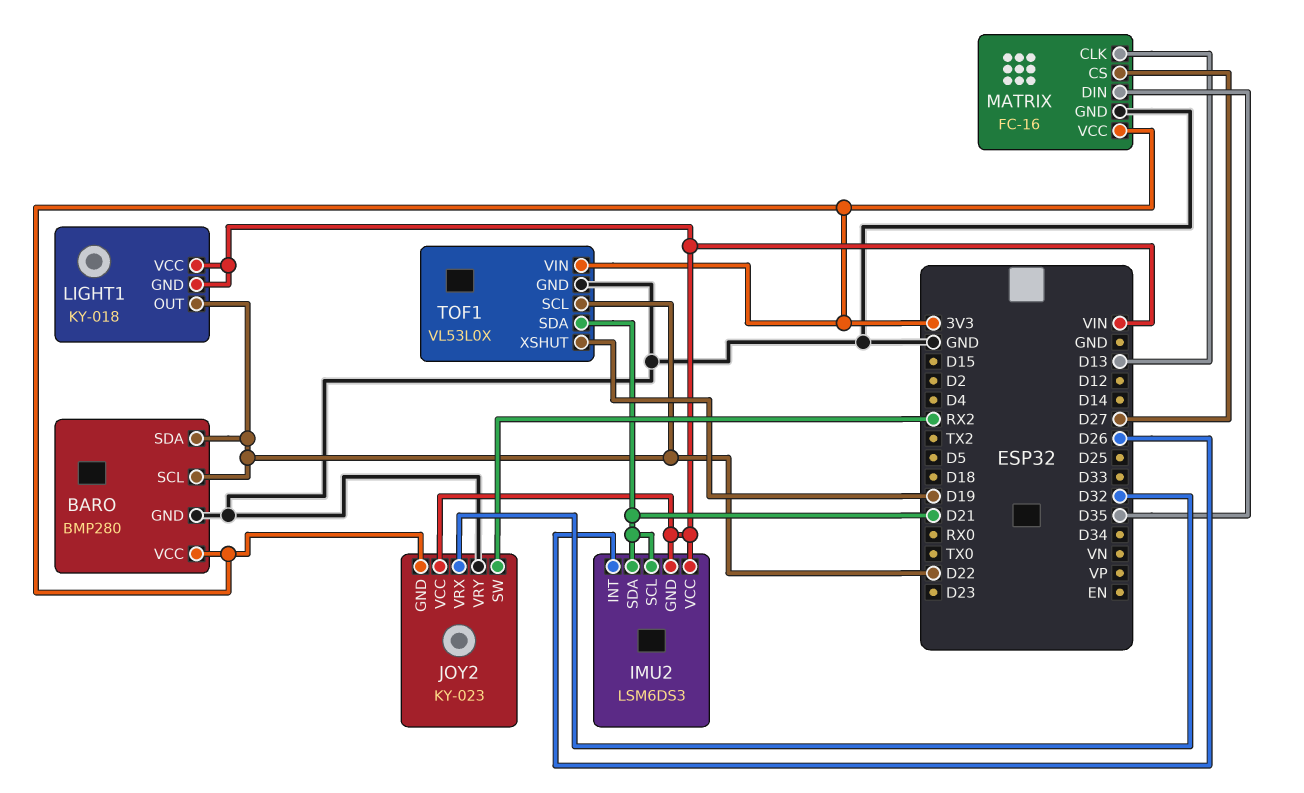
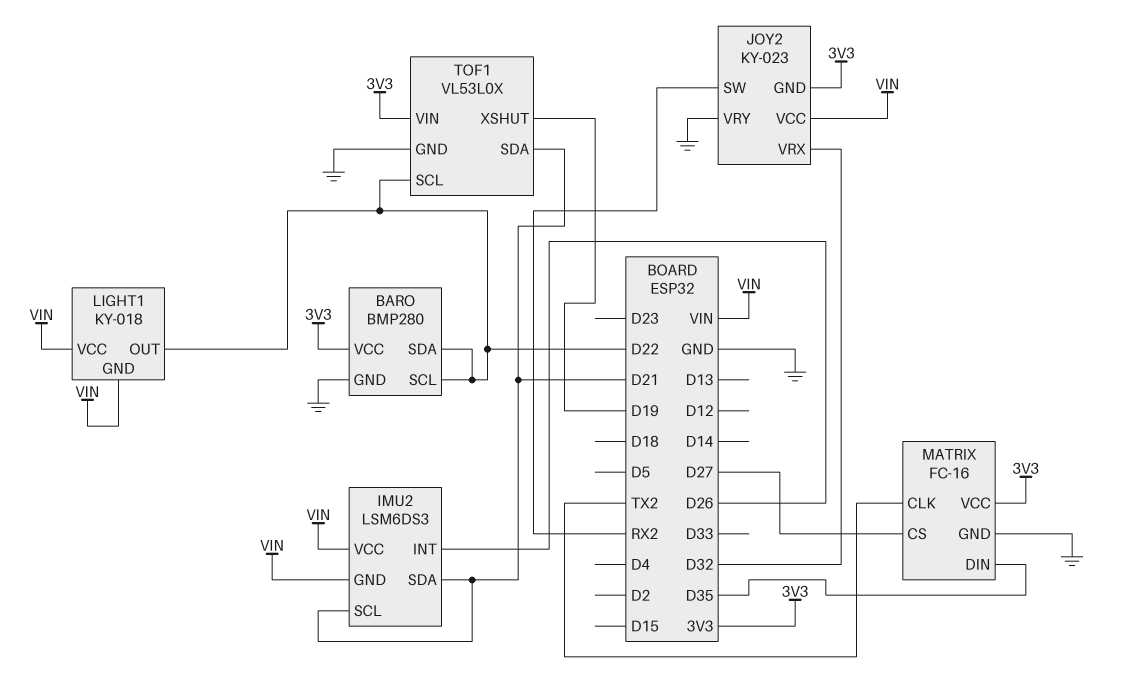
MATRIX pin CLK: D13 -> TX2

